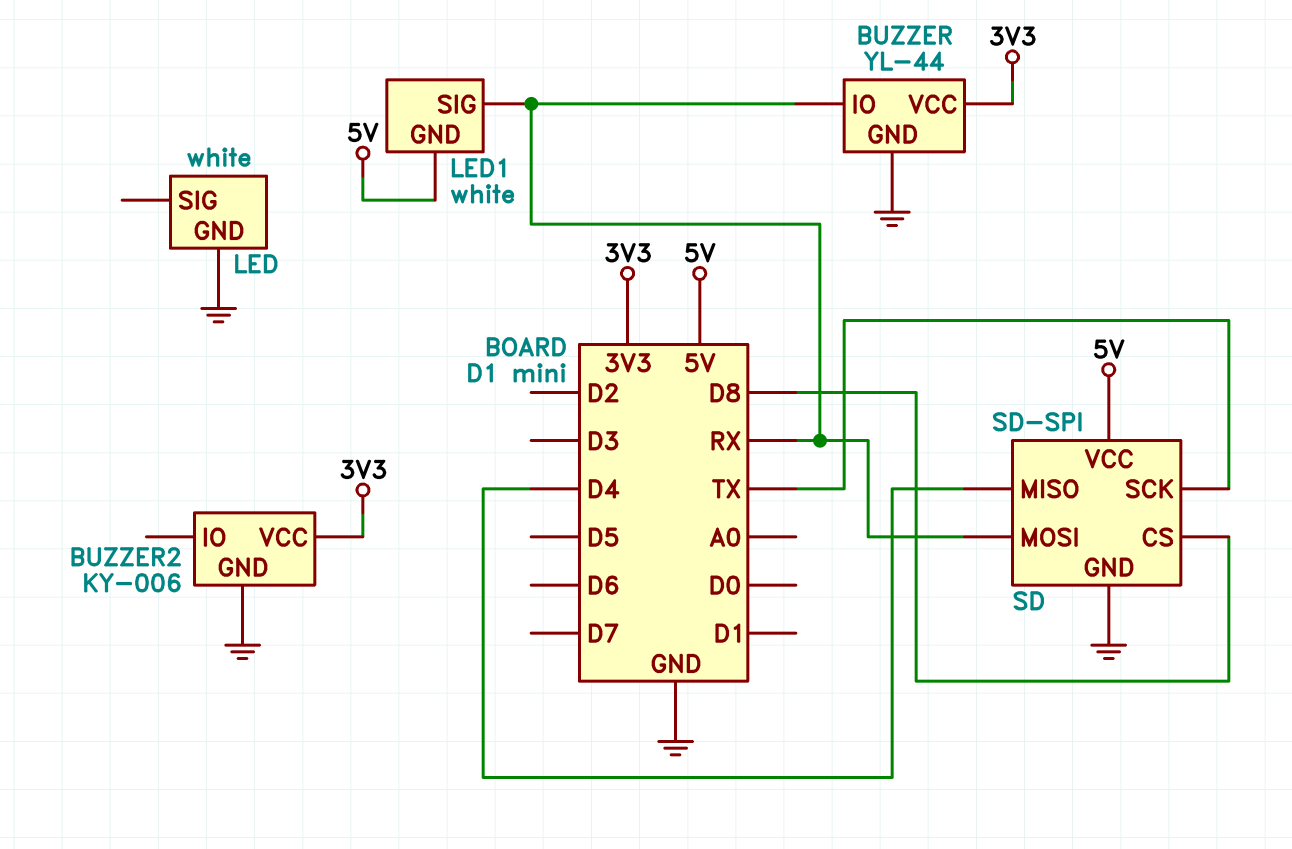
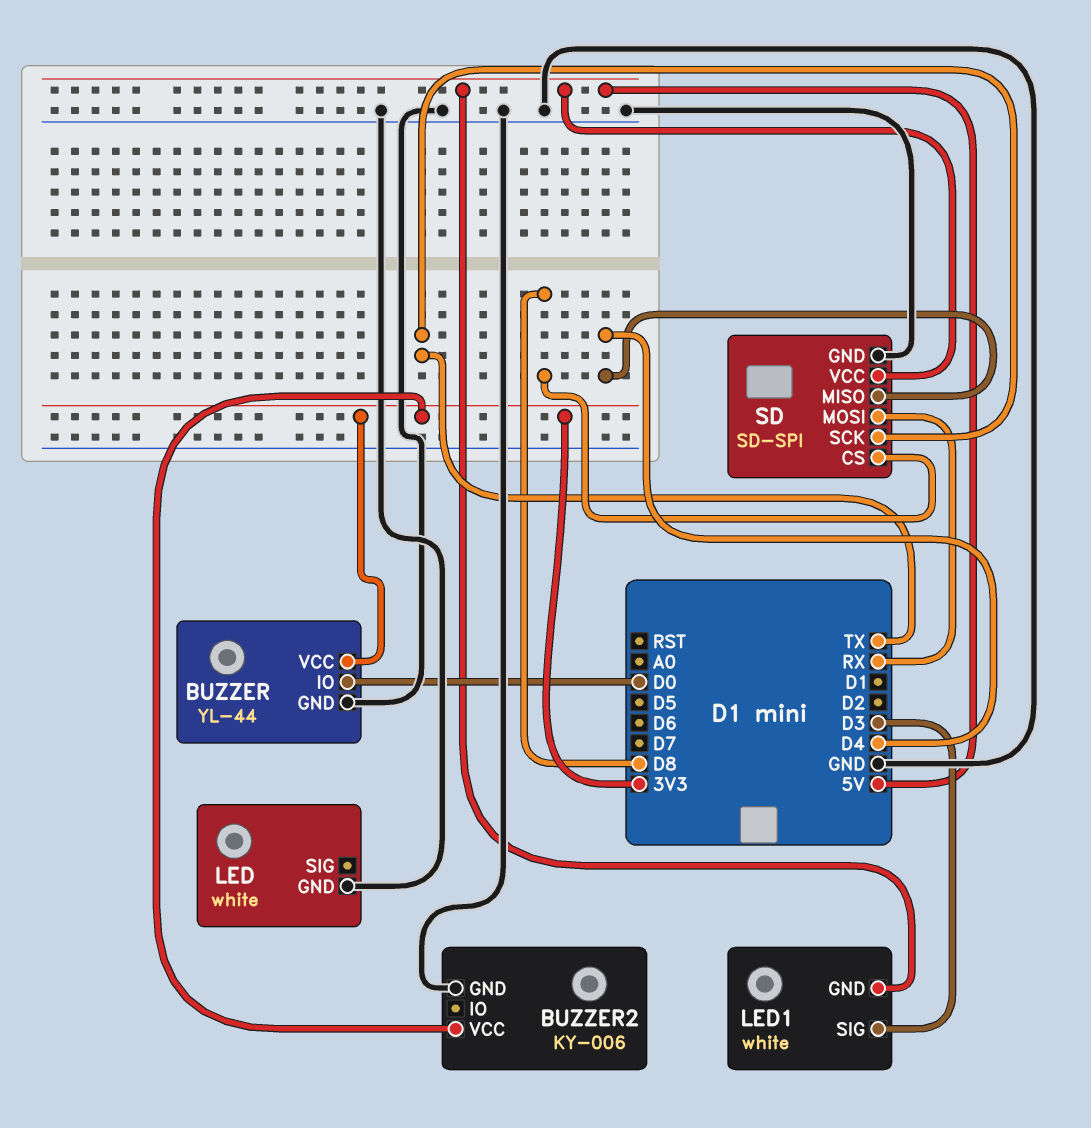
BUZZER pin IO: RX -> D0
LED1 pin SIG: RX -> D3

